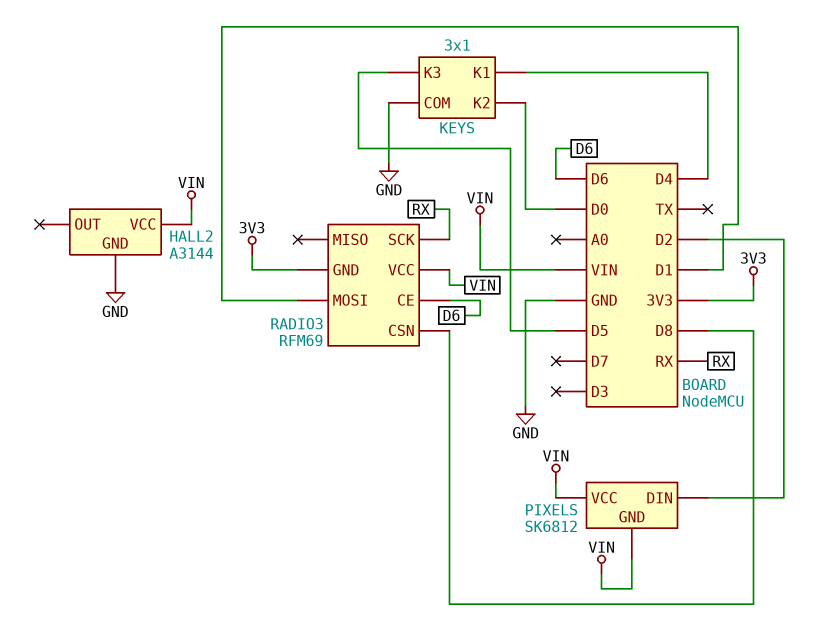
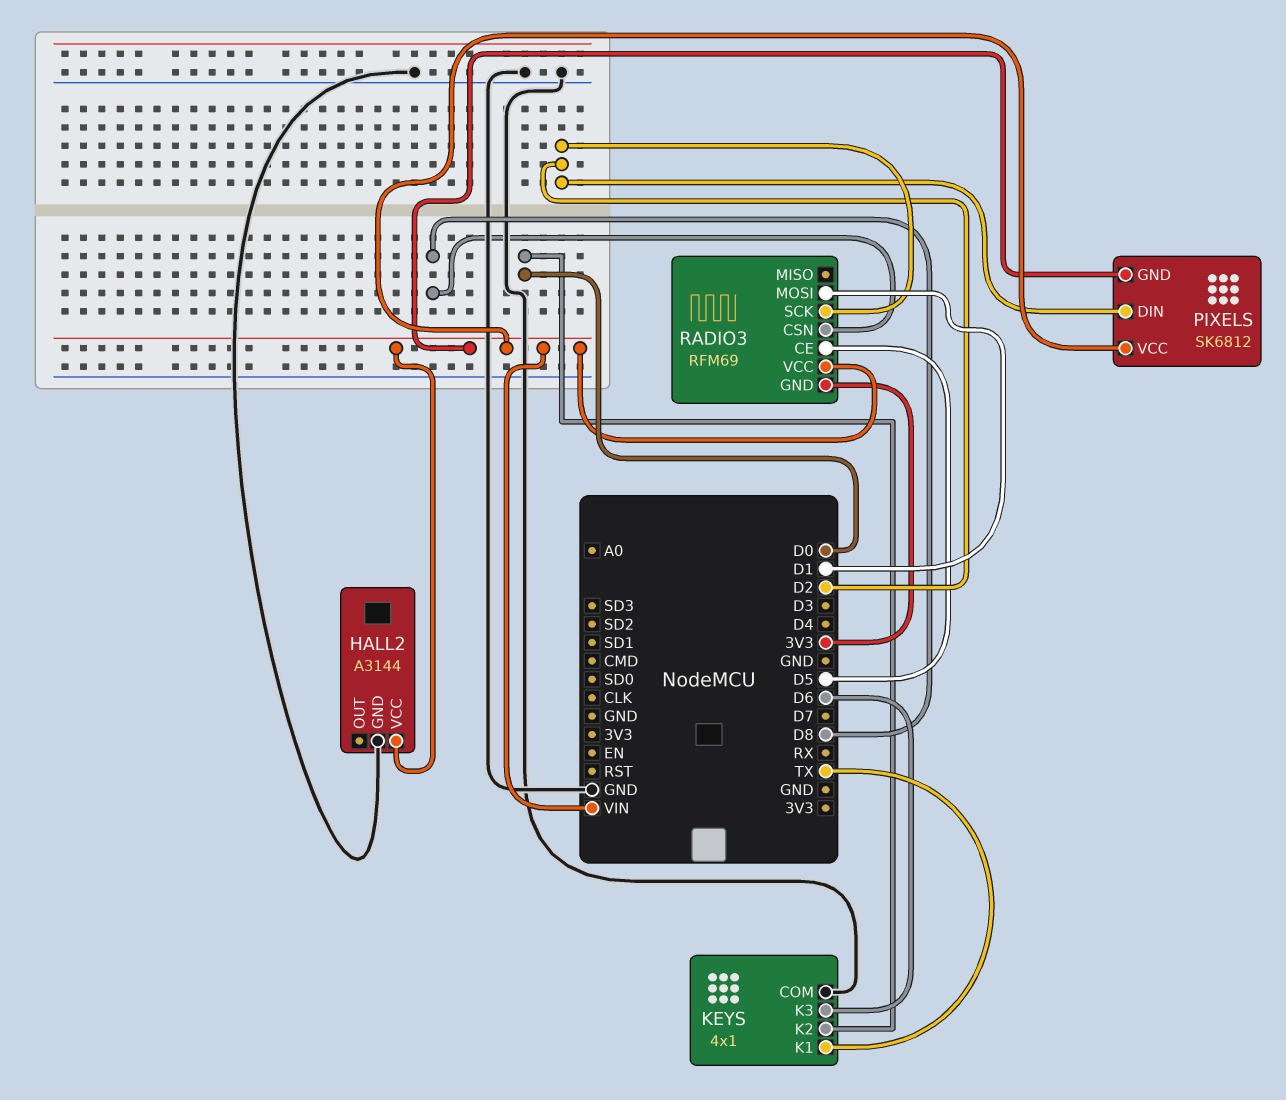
KEYS: 3x1 -> 4x1
KEYS pin K1: D4 -> TX
KEYS pin K3: D5 -> D6
RADIO3 pin CE: D6 -> D5
RADIO3 pin SCK: RX -> D2

